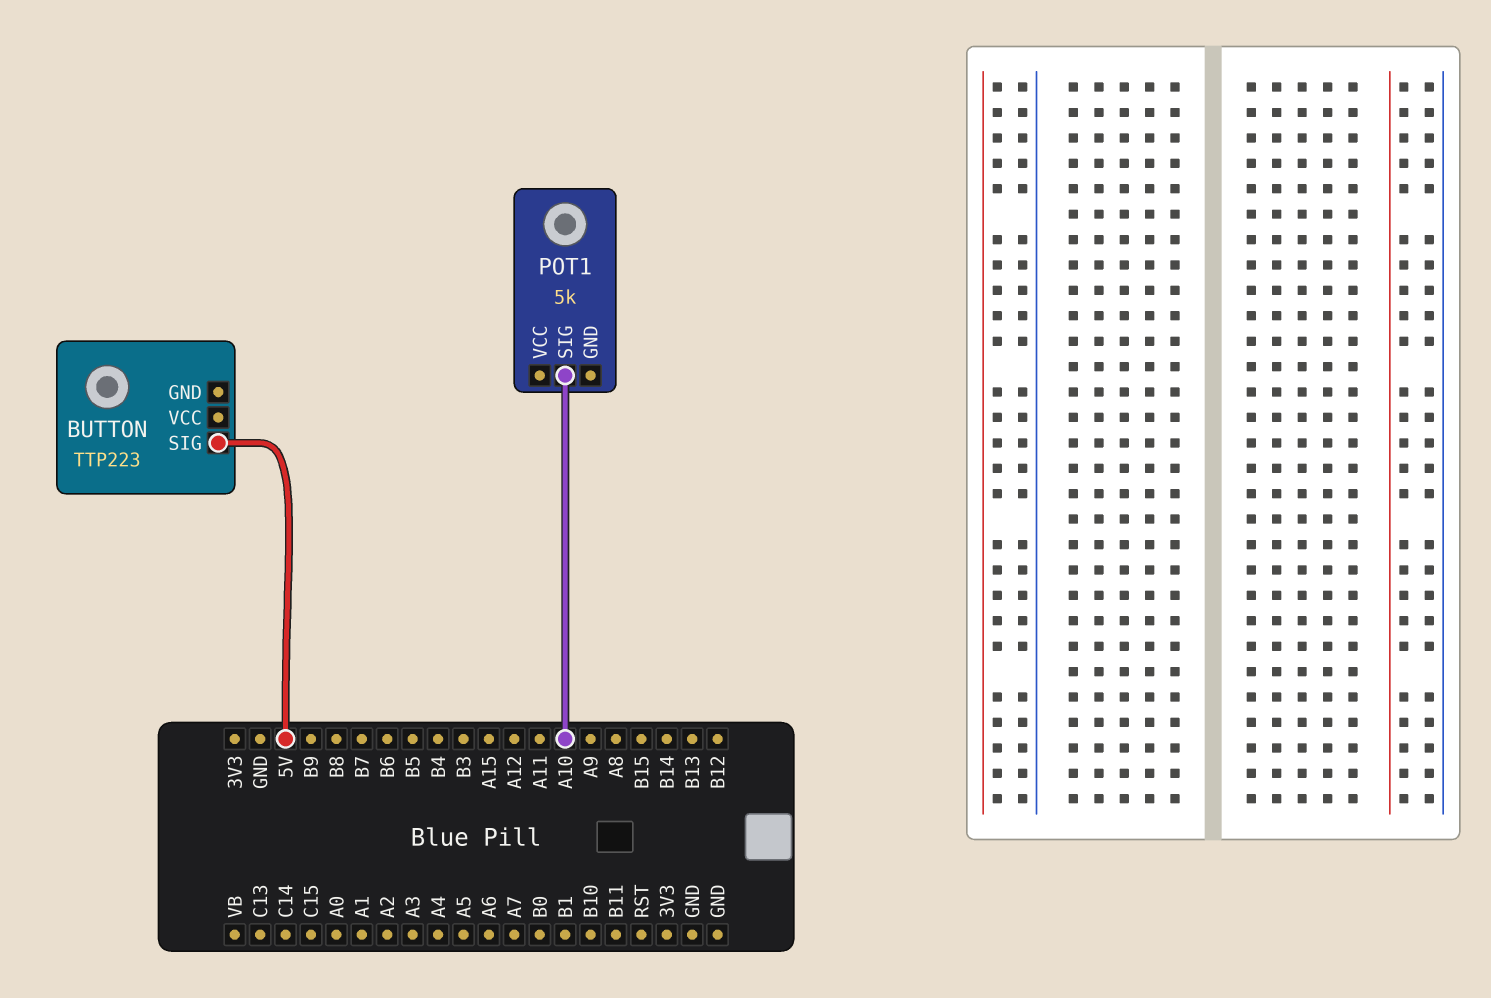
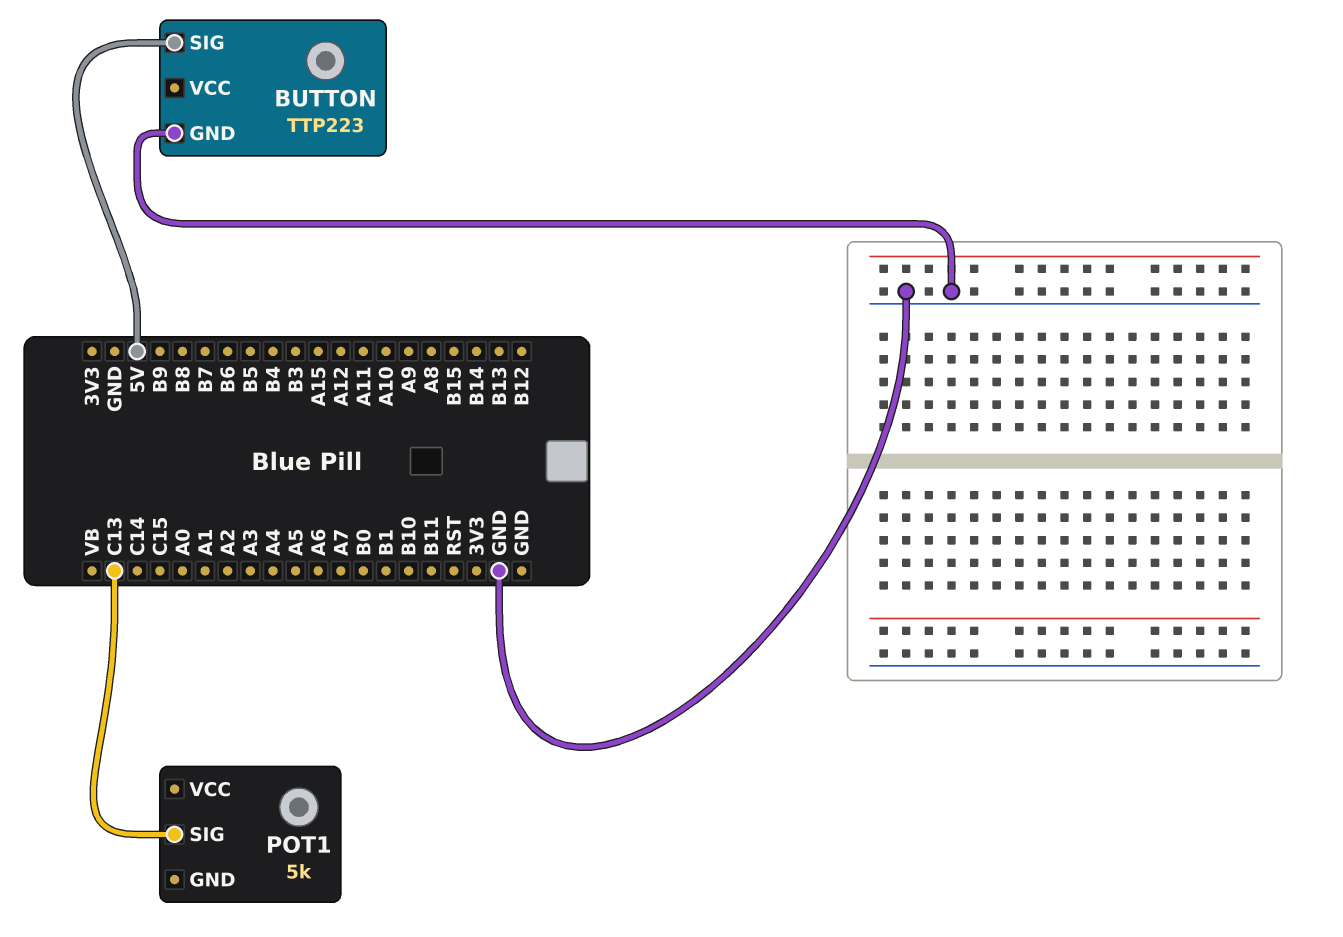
BUTTON pin GND: none -> GND
POT1 pin SIG: A10 -> C13

